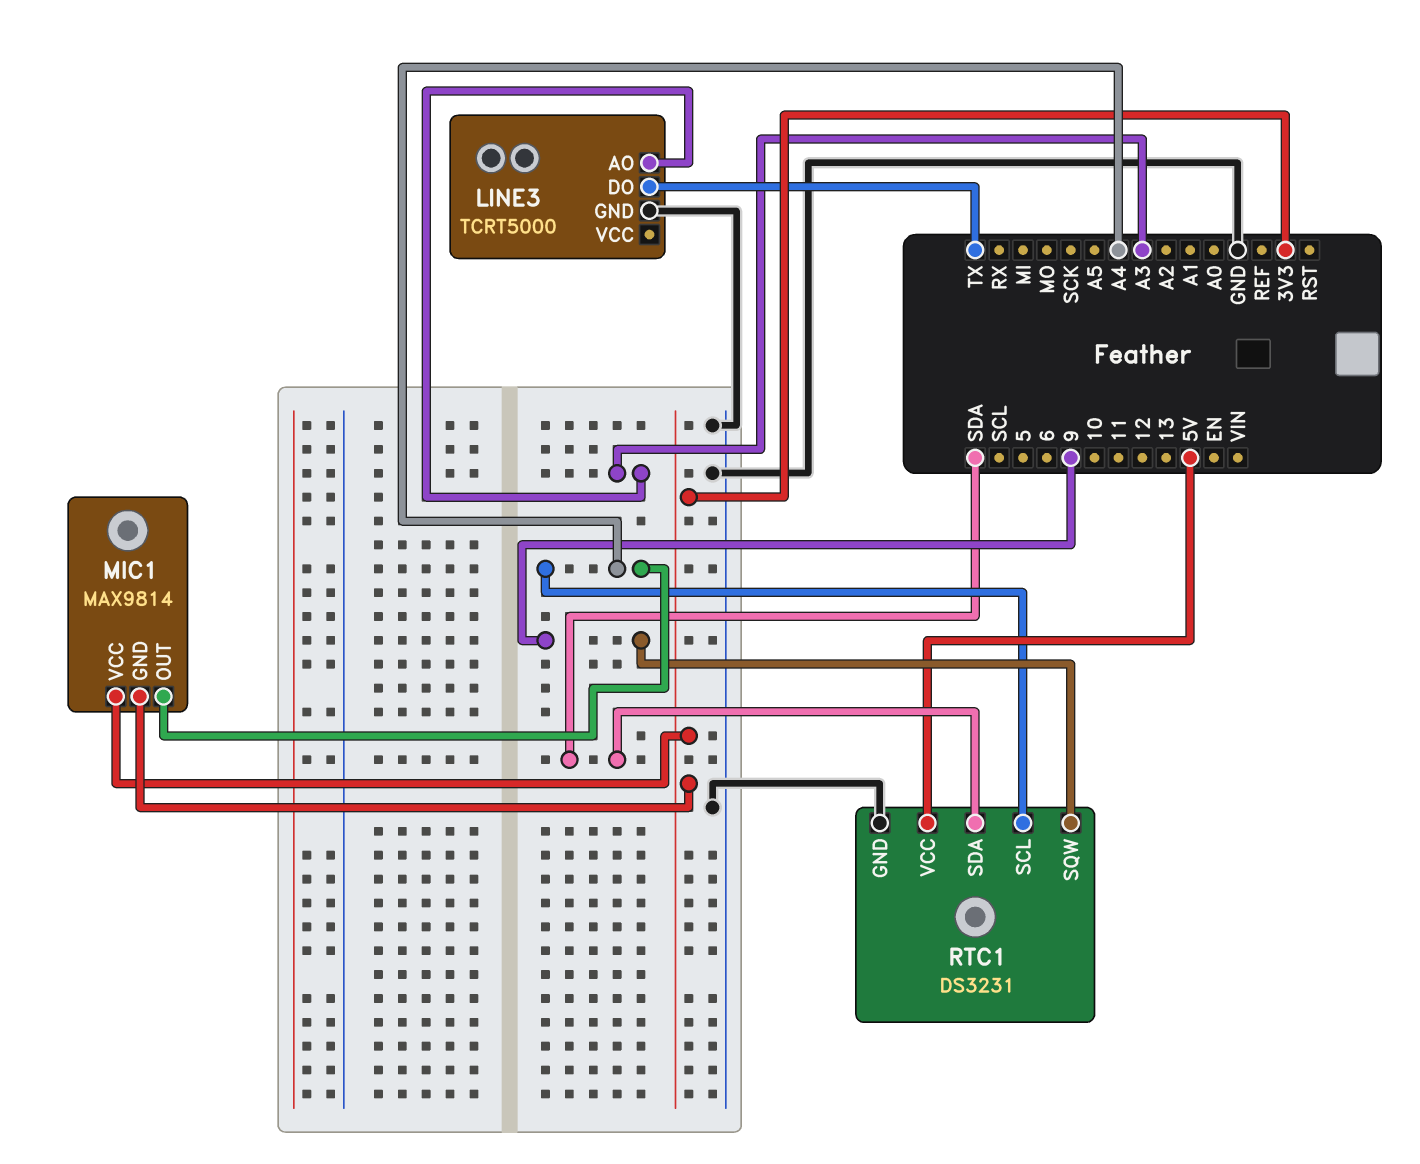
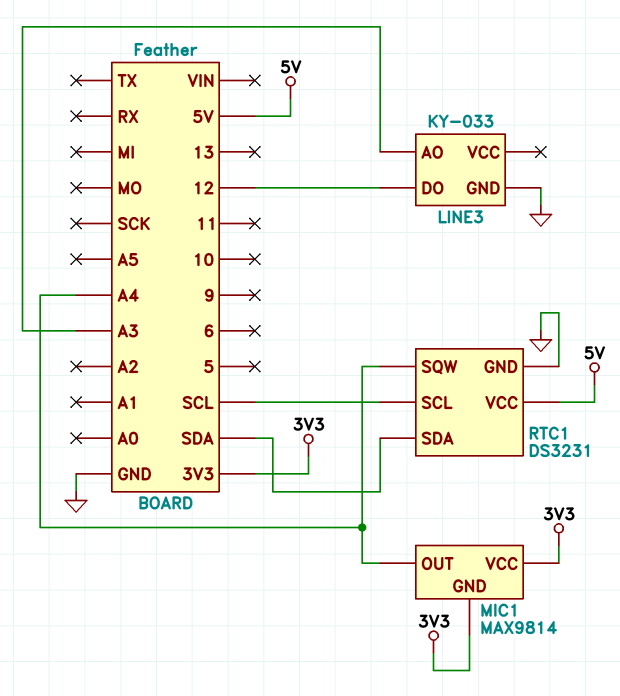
LINE3: TCRT5000 -> KY-033
LINE3 pin DO: TX -> 12
RTC1 pin SCL: A4 -> SCL
RTC1 pin SQW: 9 -> A4

